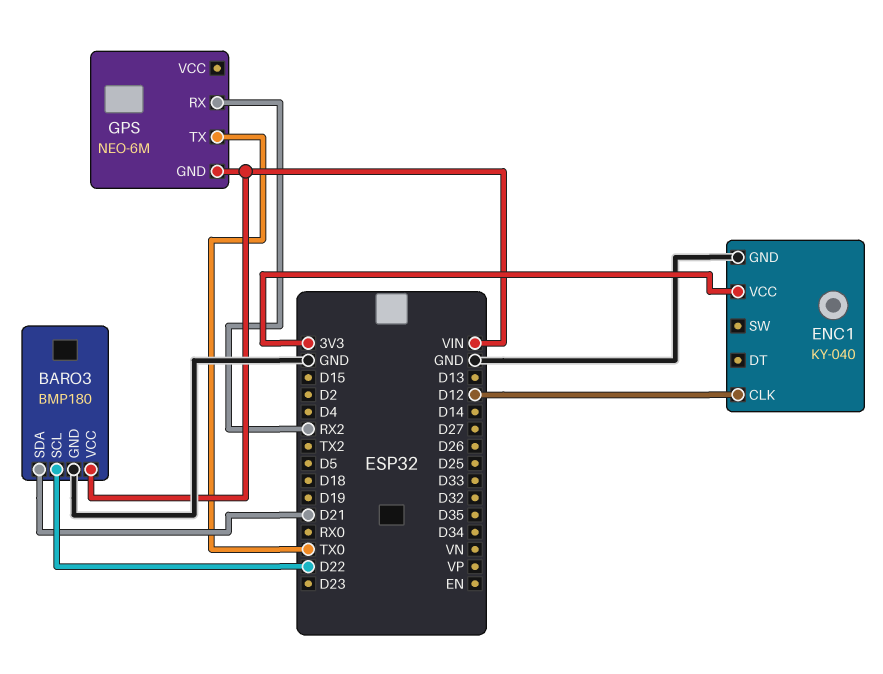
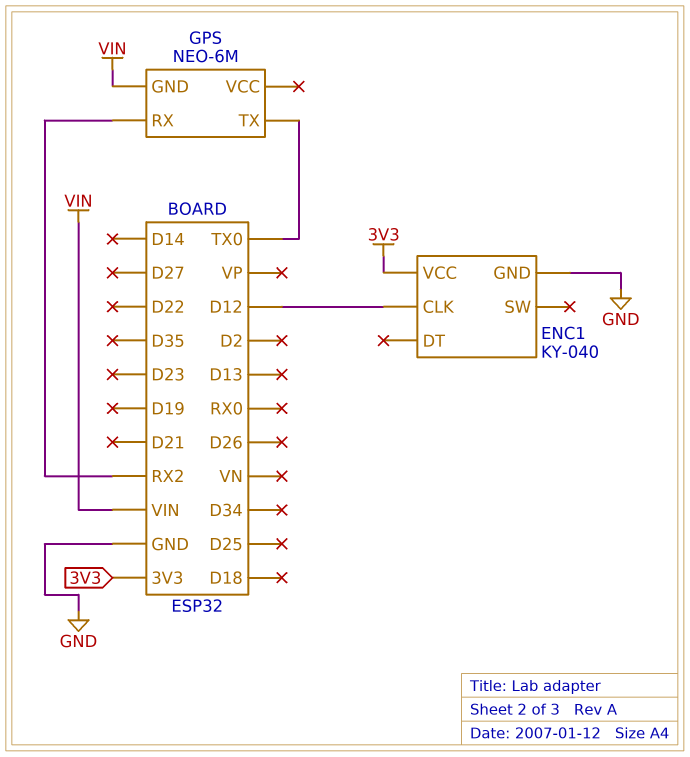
BARO3: BMP180 -> none
BARO3 pin GND: GND -> none
BARO3 pin SCL: D22 -> none
BARO3 pin SDA: D21 -> none
BARO3 pin VCC: VIN -> none

